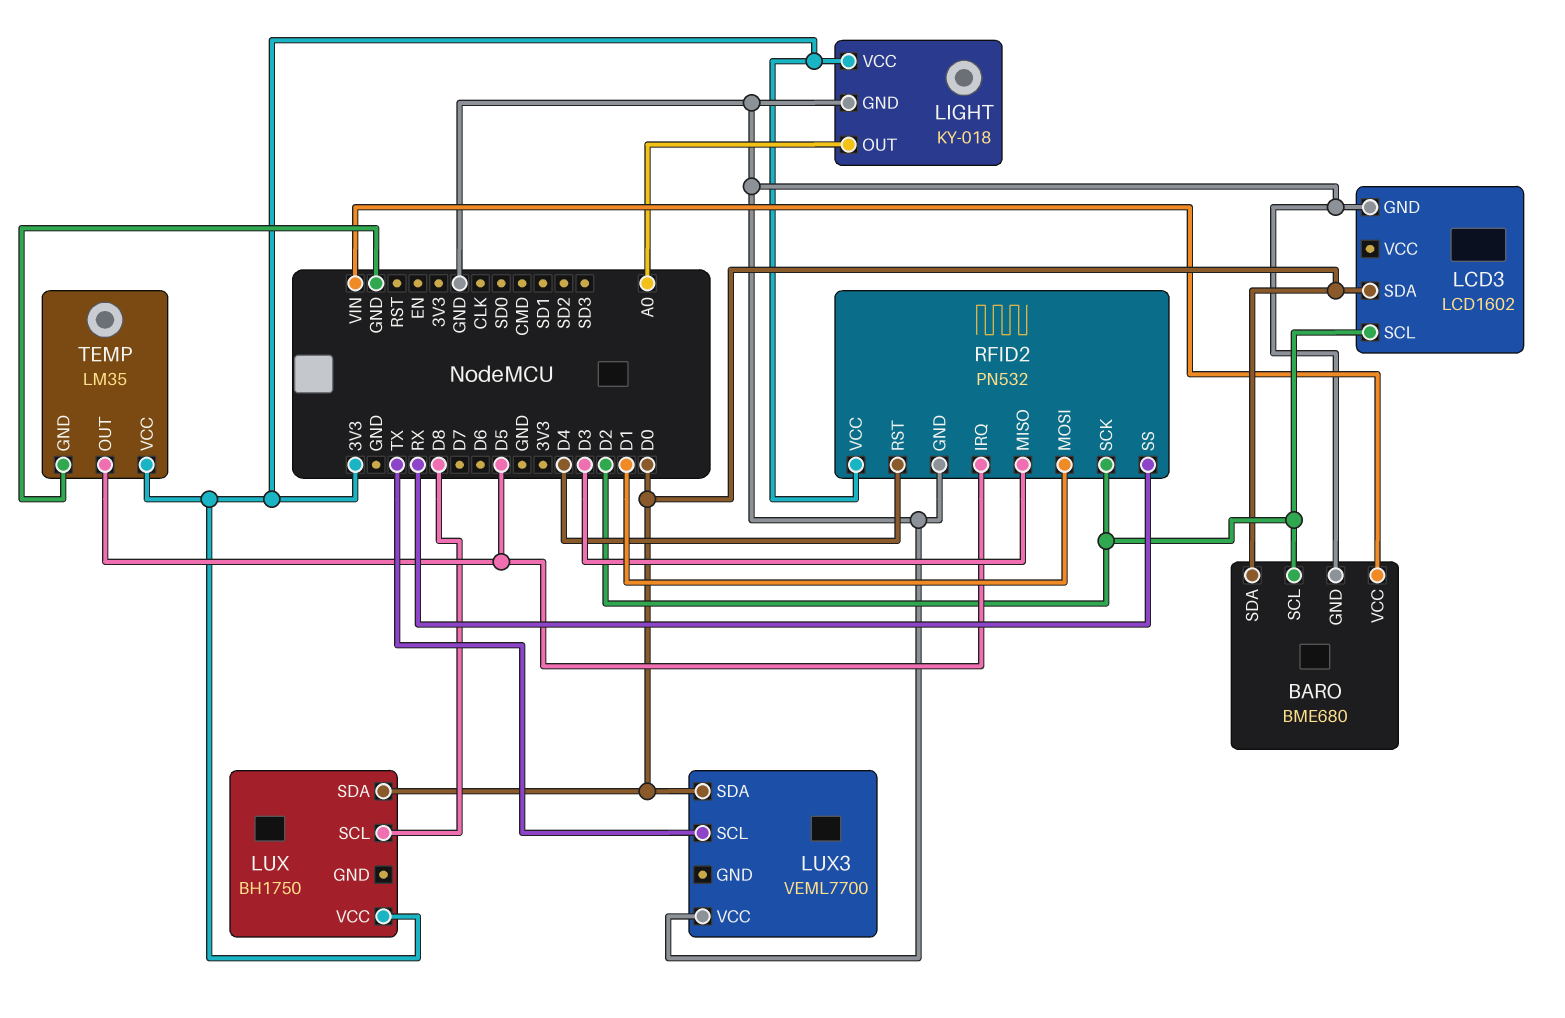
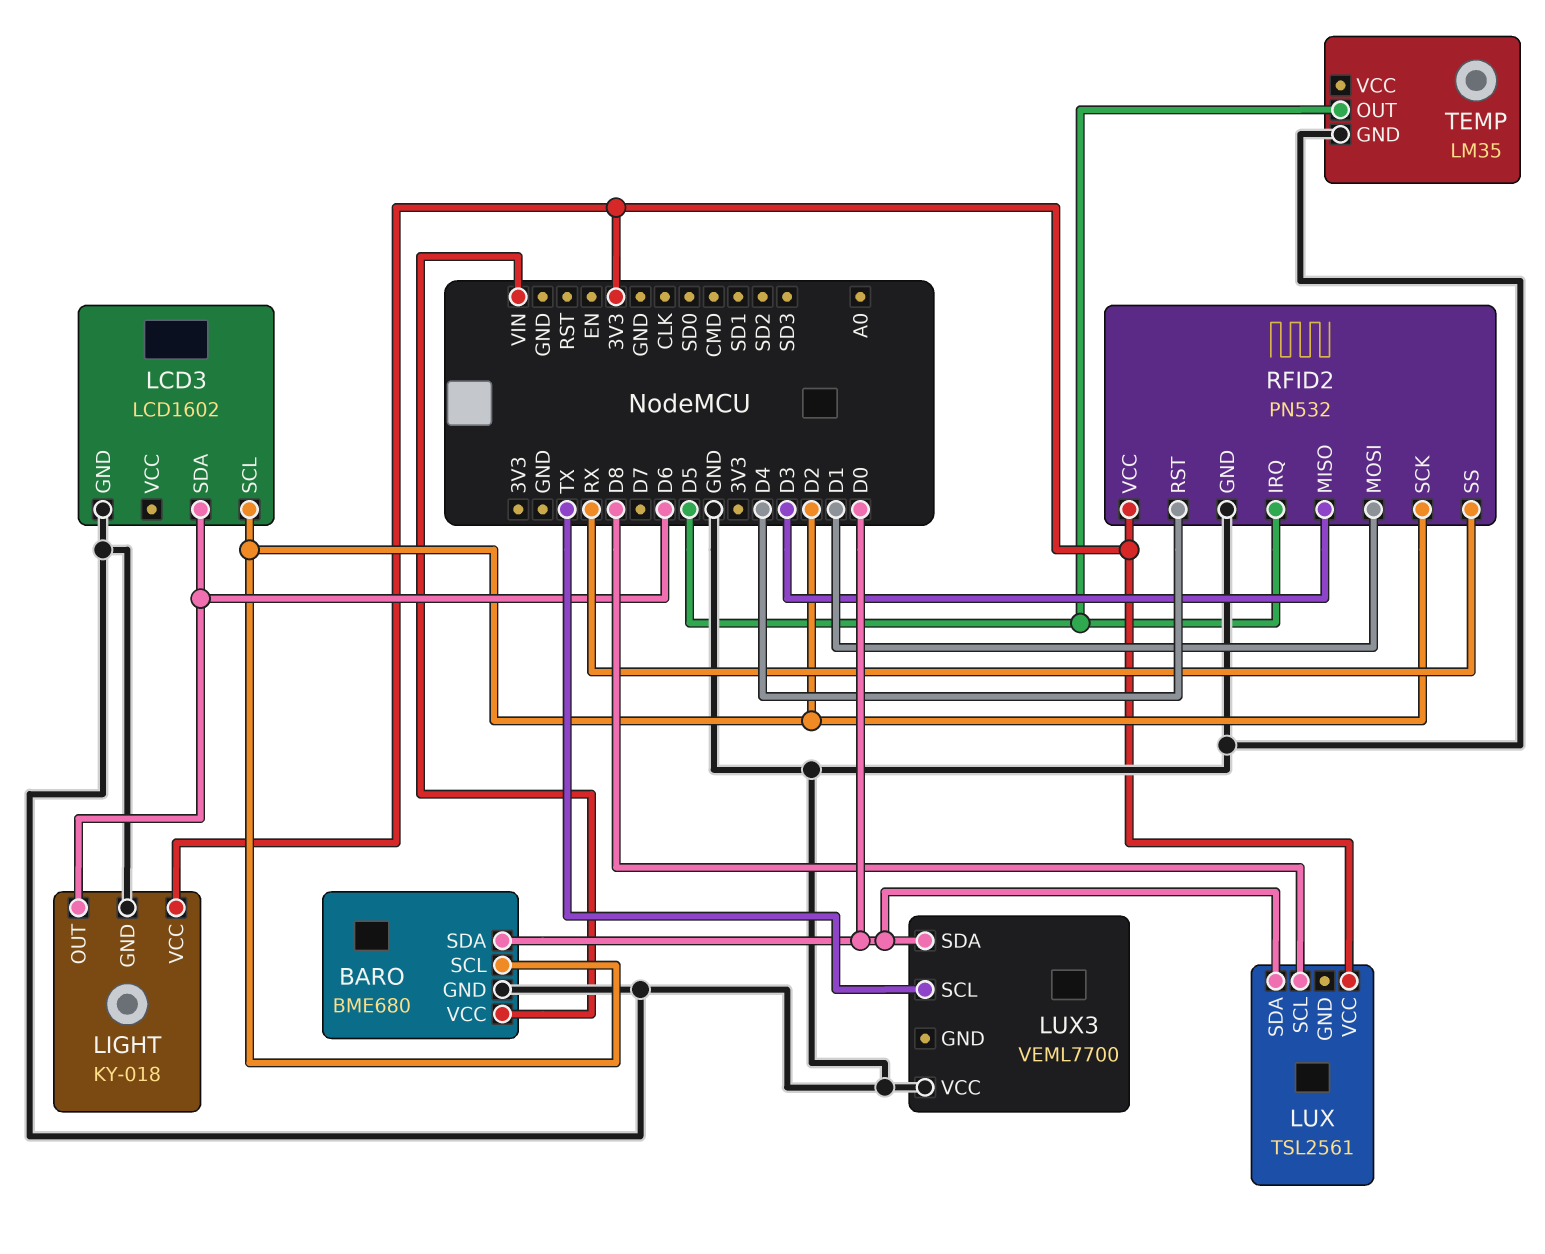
LCD3 pin SDA: D0 -> D6
LIGHT pin OUT: A0 -> D6
LUX: BH1750 -> TSL2561
TEMP pin VCC: 3V3 -> none

